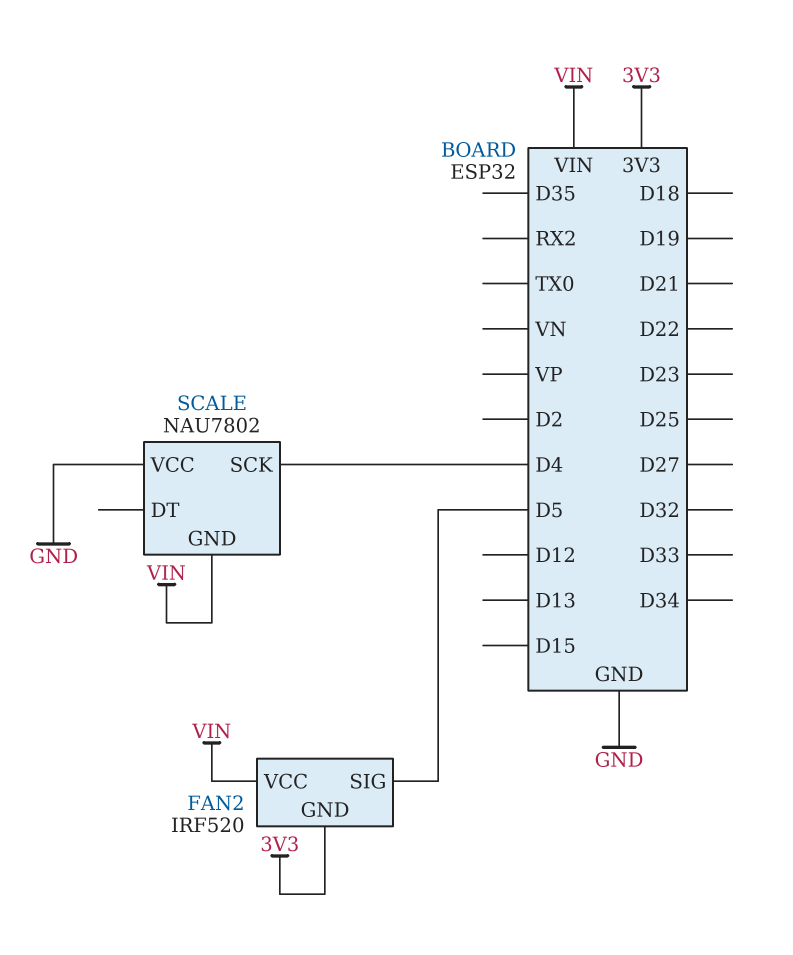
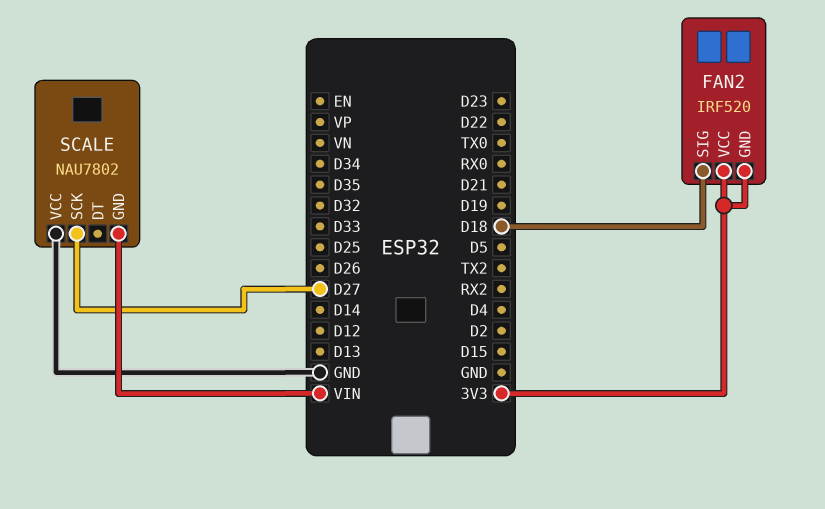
FAN2 pin SIG: D5 -> D18
FAN2 pin VCC: VIN -> 3V3
SCALE pin SCK: D4 -> D27

